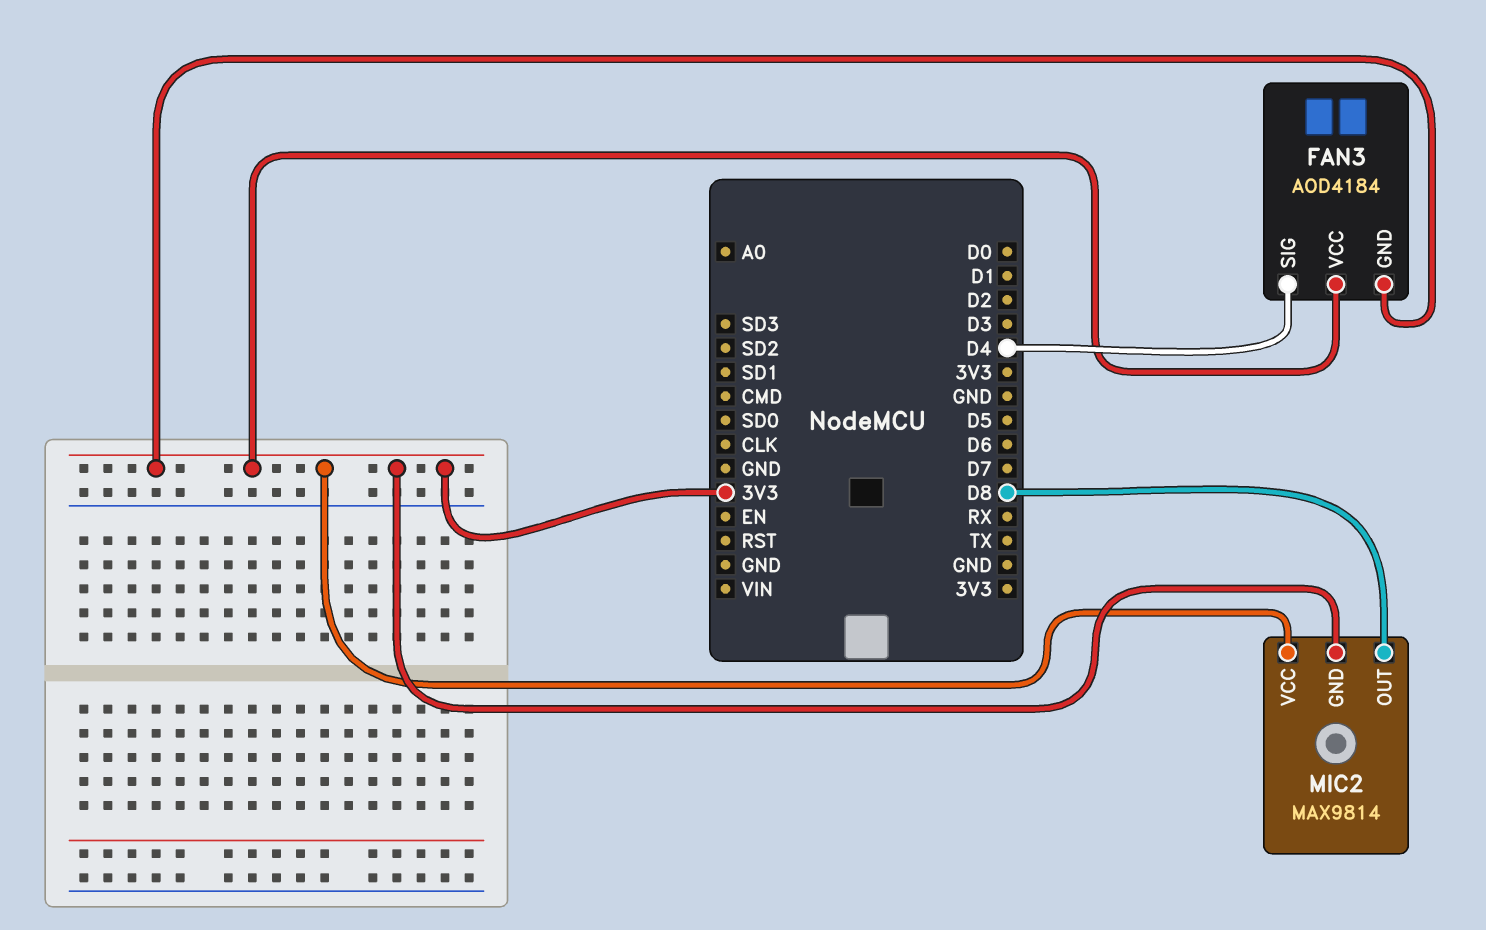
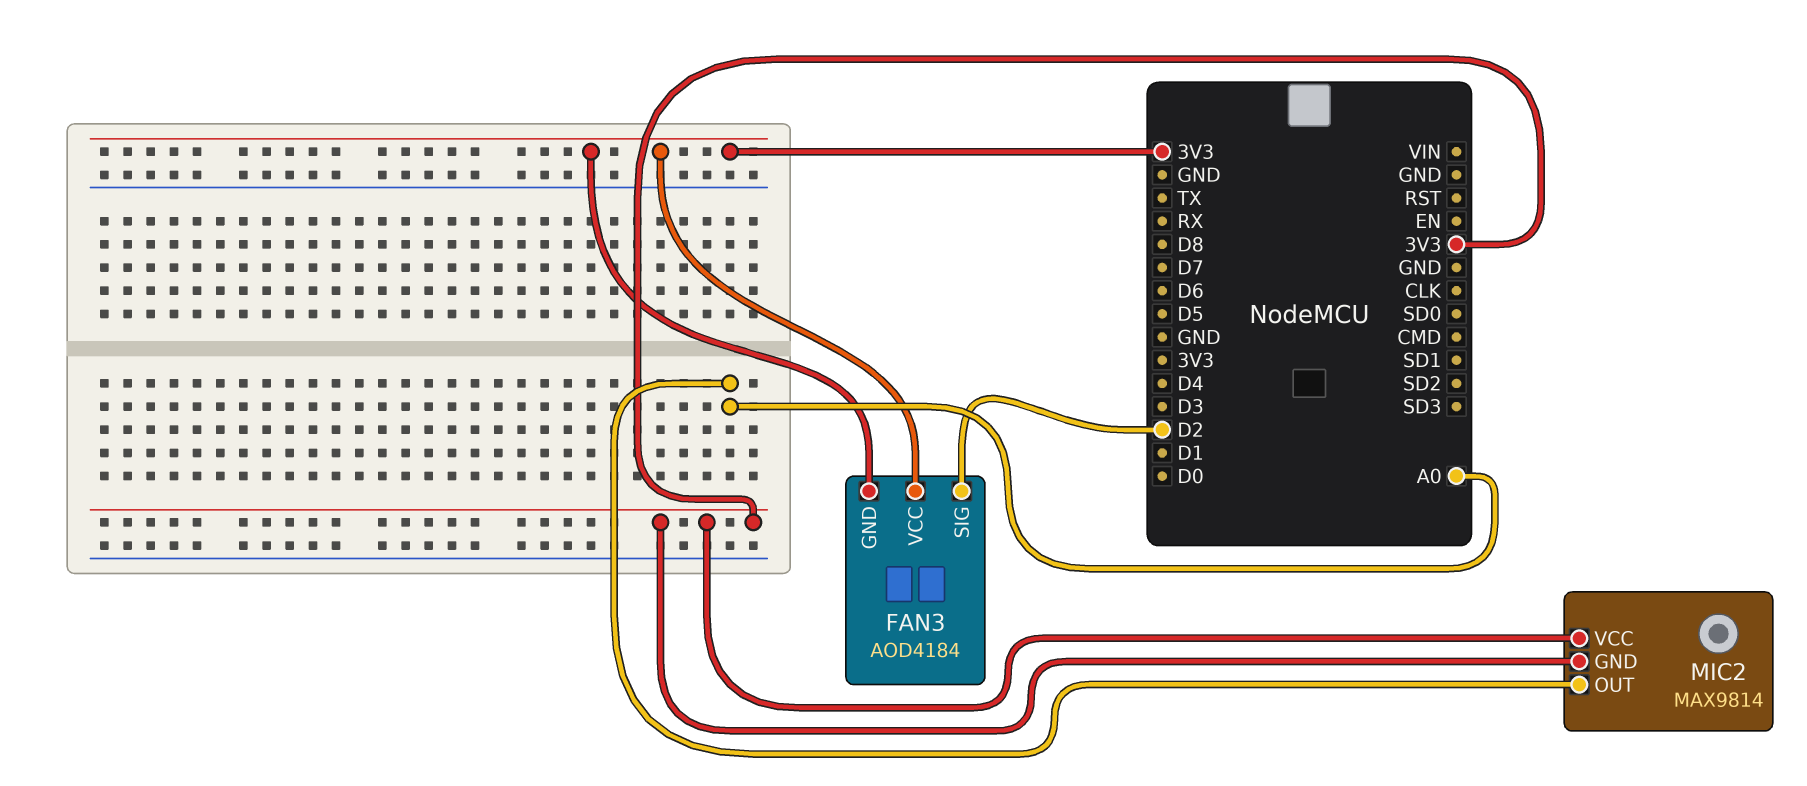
FAN3 pin SIG: D4 -> D2
MIC2 pin OUT: D8 -> A0

